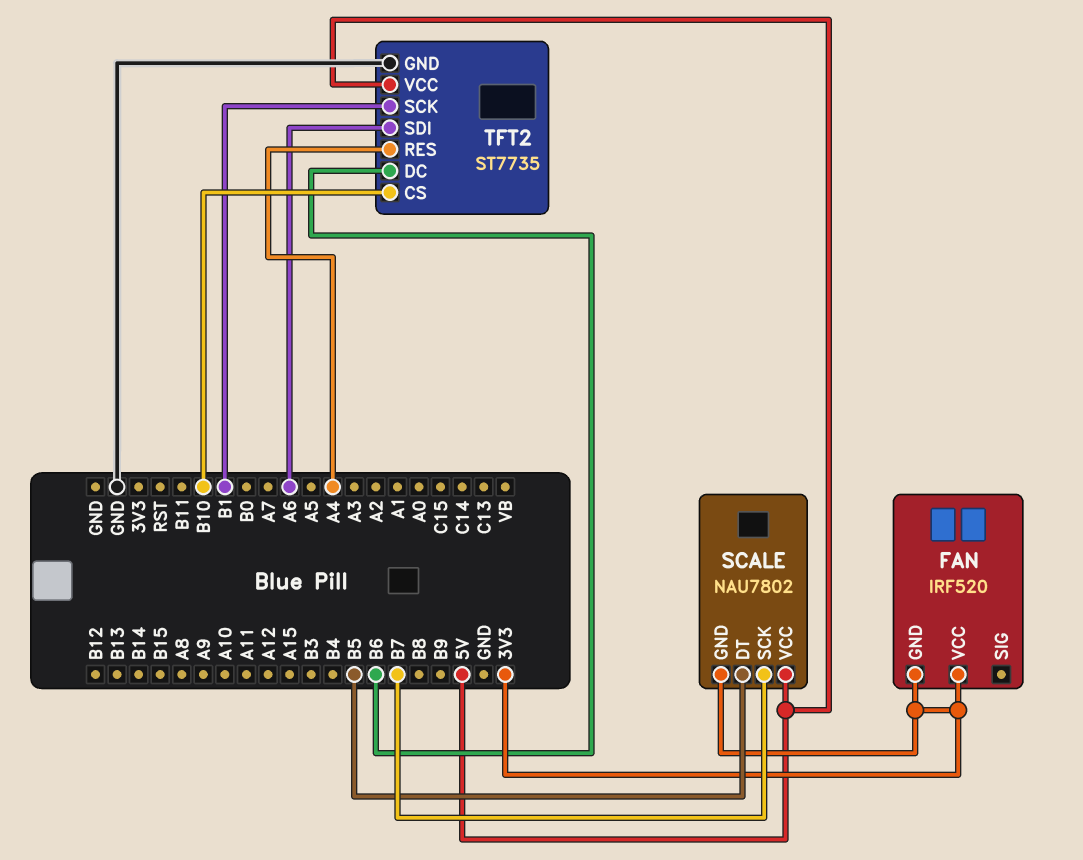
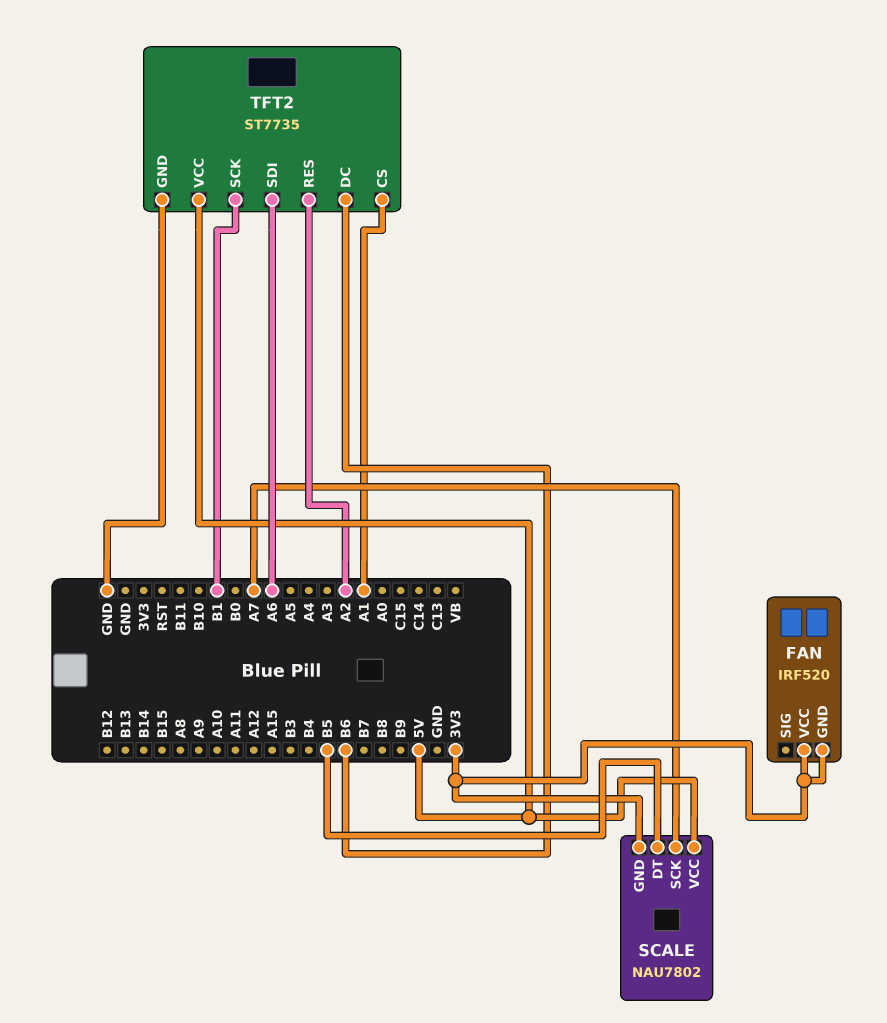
SCALE pin SCK: B7 -> A7
TFT2 pin CS: B10 -> A1
TFT2 pin RES: A4 -> A2

